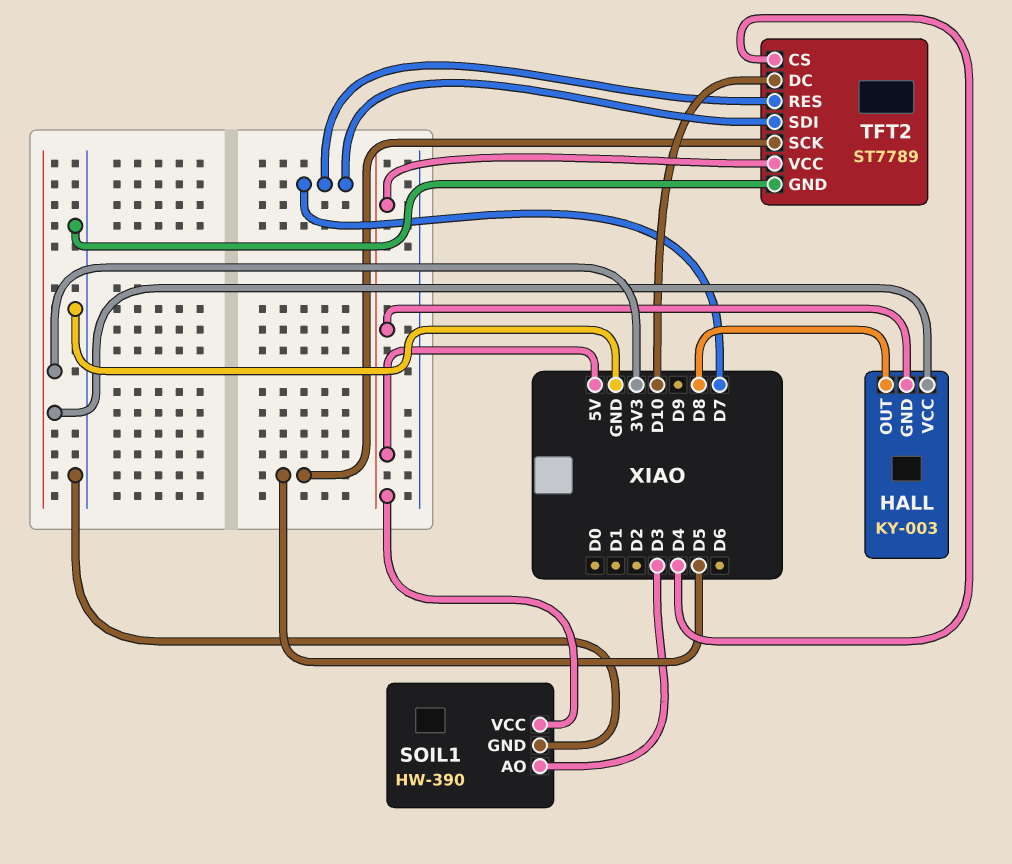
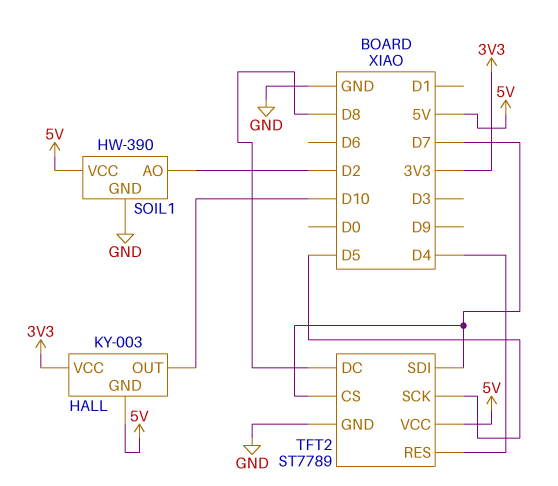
HALL pin OUT: D8 -> D10
SOIL1 pin AO: D3 -> D2
TFT2 pin CS: D4 -> D7
TFT2 pin DC: D10 -> D8
TFT2 pin RES: D7 -> D4

